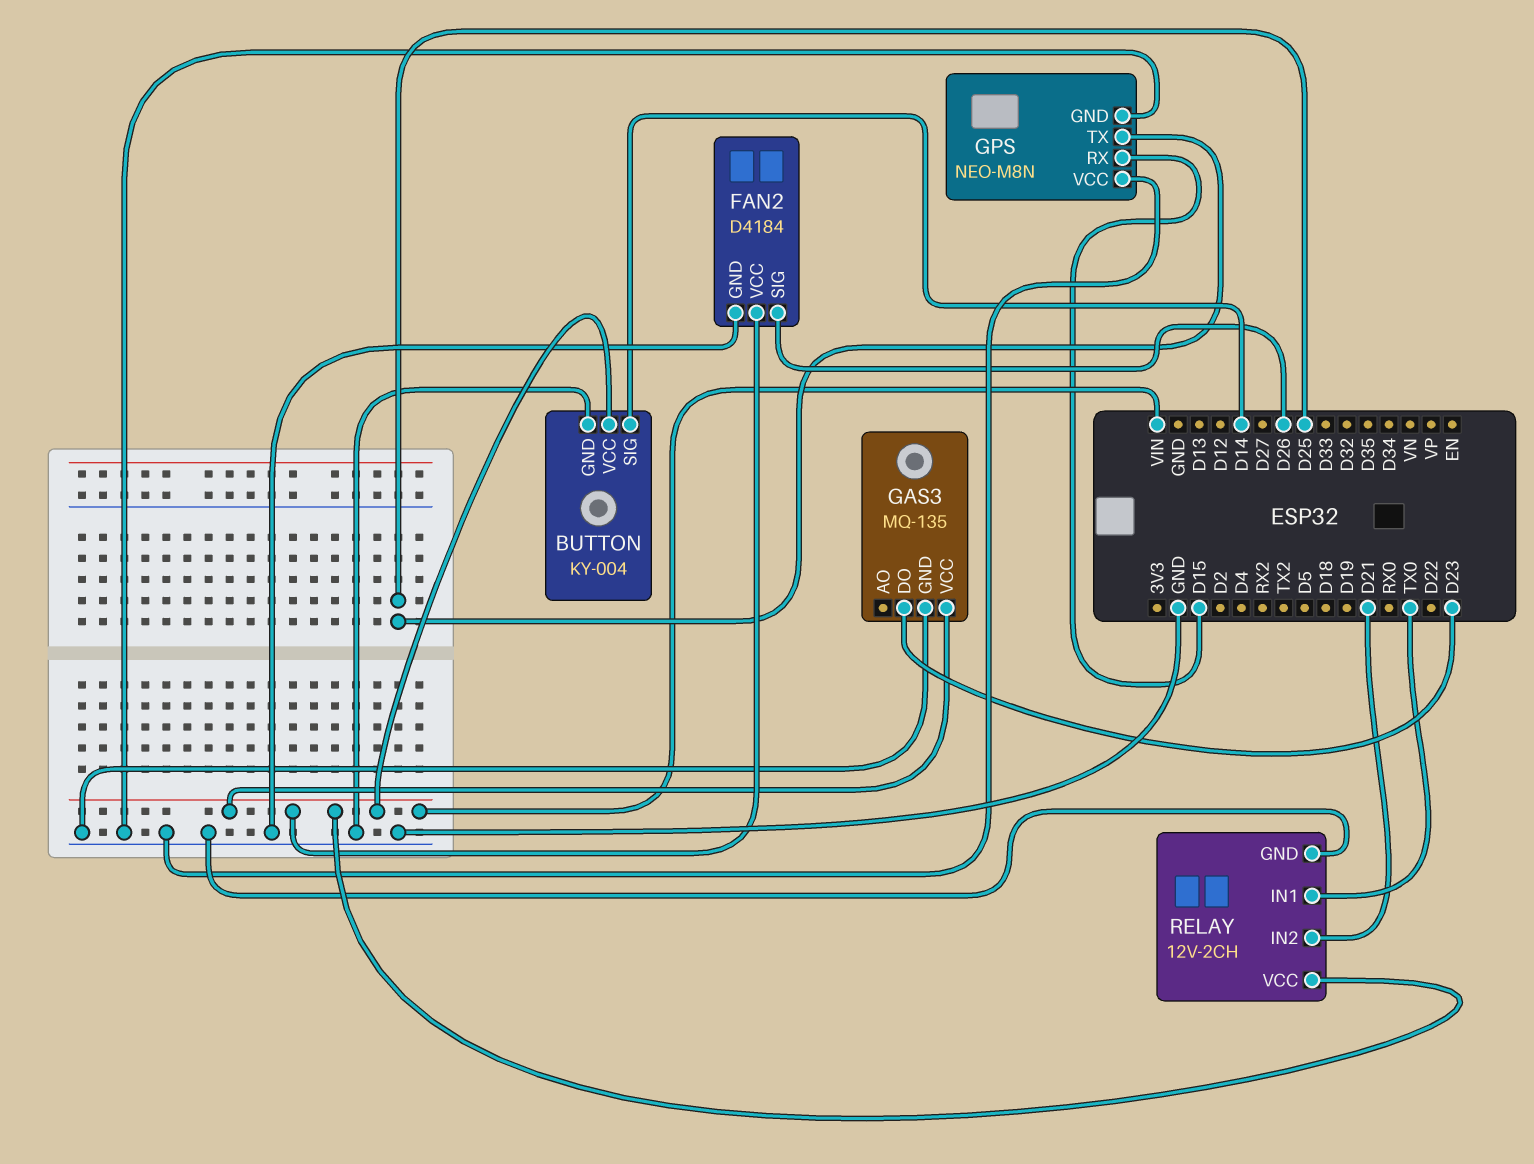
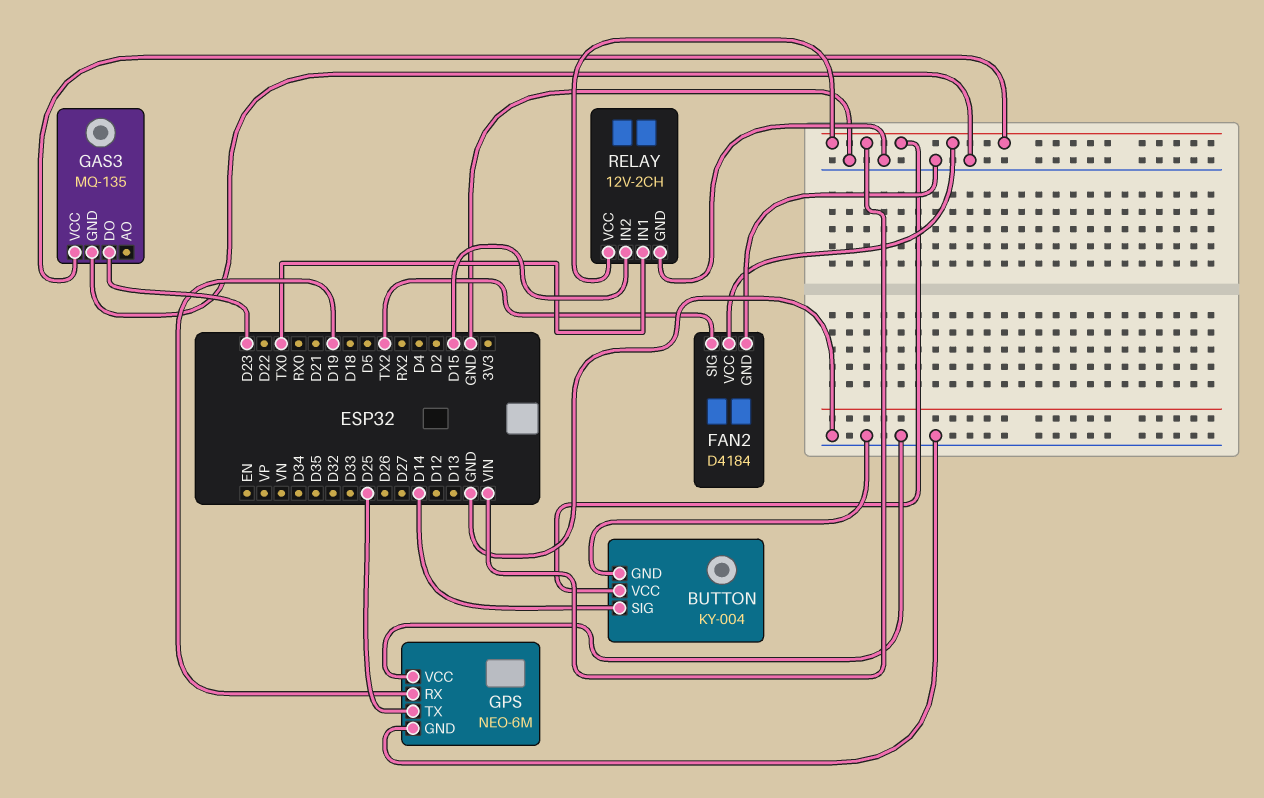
FAN2 pin SIG: D26 -> TX2
GPS: NEO-M8N -> NEO-6M
GPS pin RX: D15 -> D19
RELAY pin IN2: D21 -> D15

